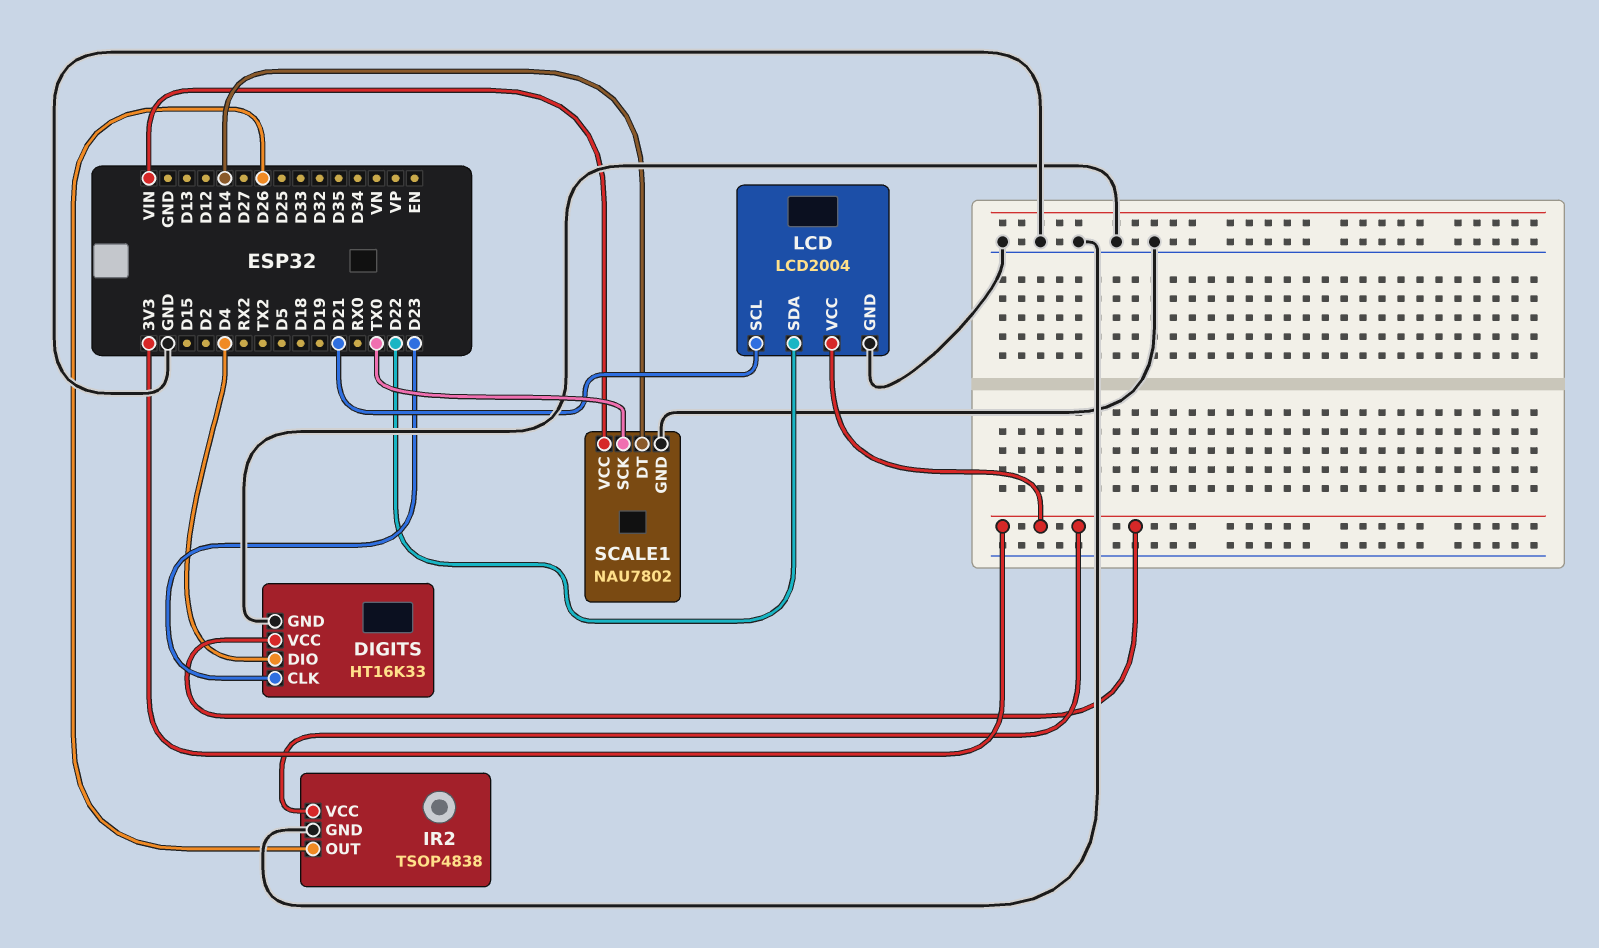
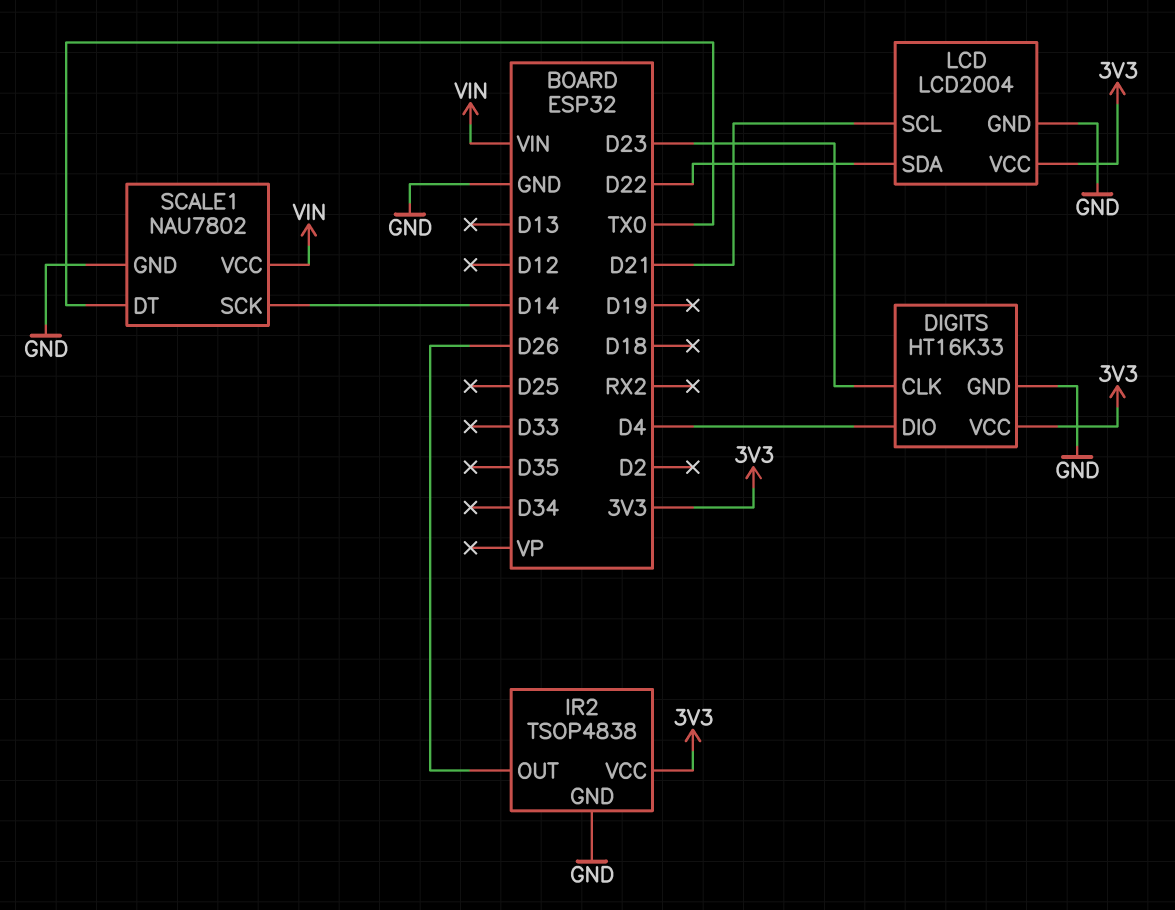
SCALE1 pin DT: D14 -> TX0
SCALE1 pin SCK: TX0 -> D14

